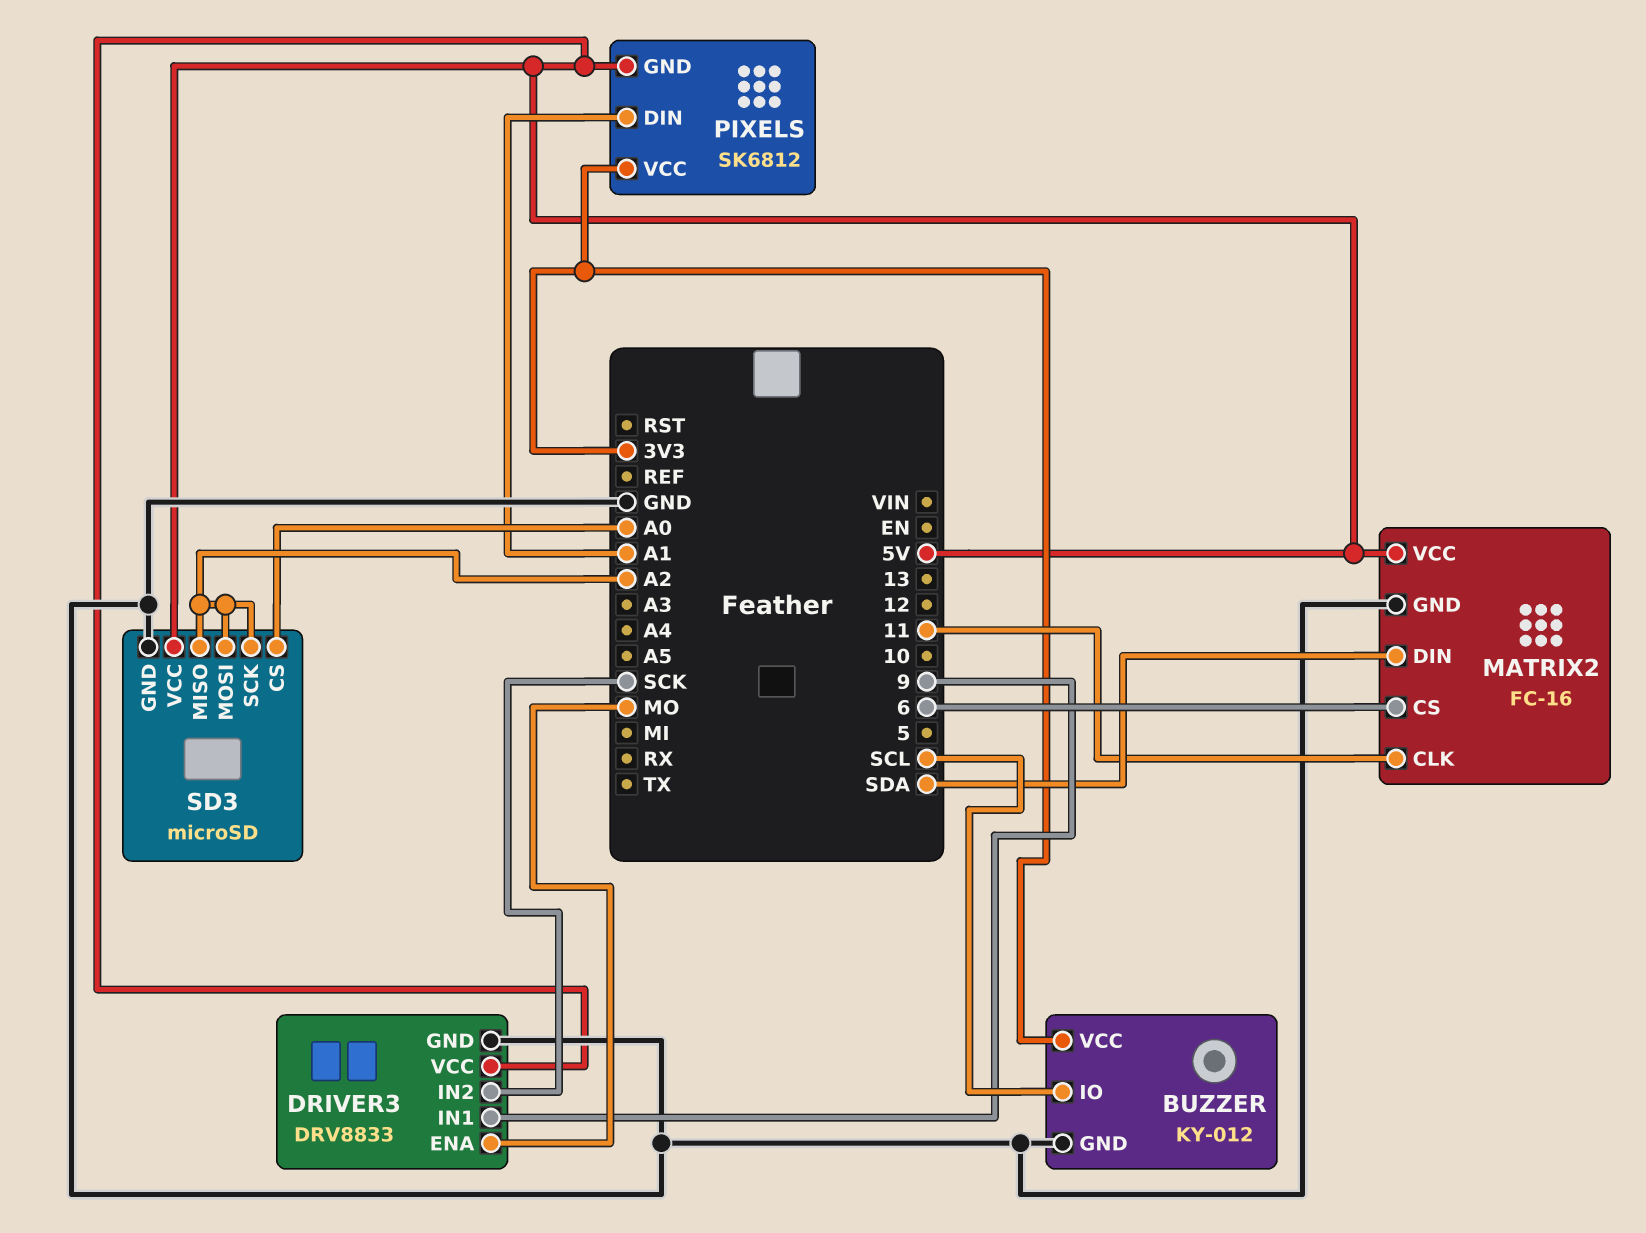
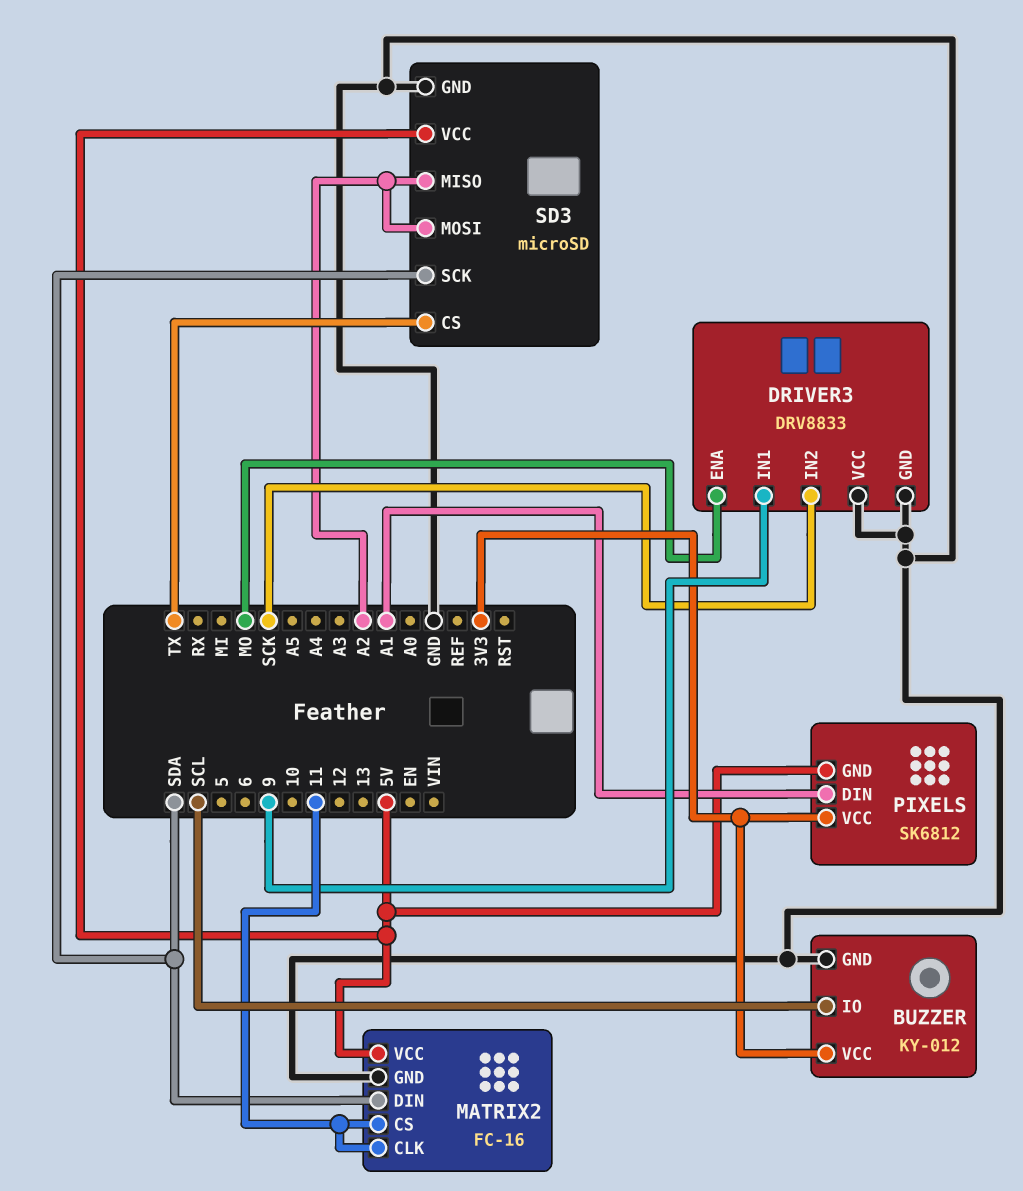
DRIVER3 pin VCC: 5V -> GND
MATRIX2 pin CS: 6 -> 11
SD3 pin CS: A0 -> TX
SD3 pin SCK: A2 -> SDA

